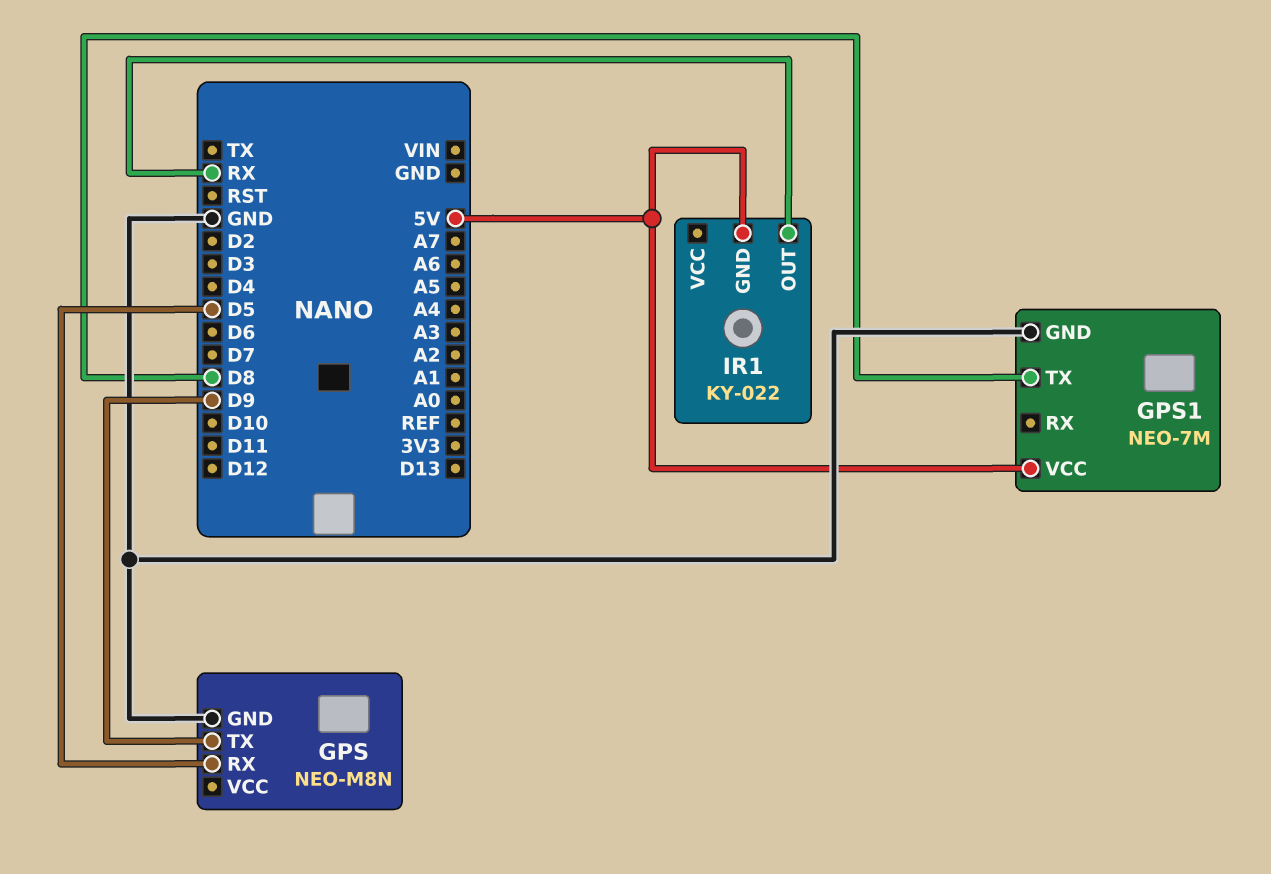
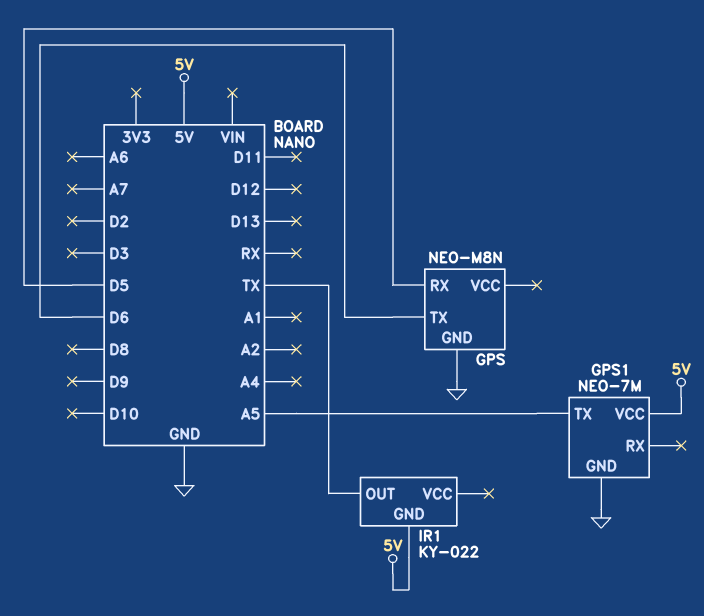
GPS pin TX: D9 -> D6
GPS1 pin TX: D8 -> A5
IR1 pin OUT: RX -> TX

